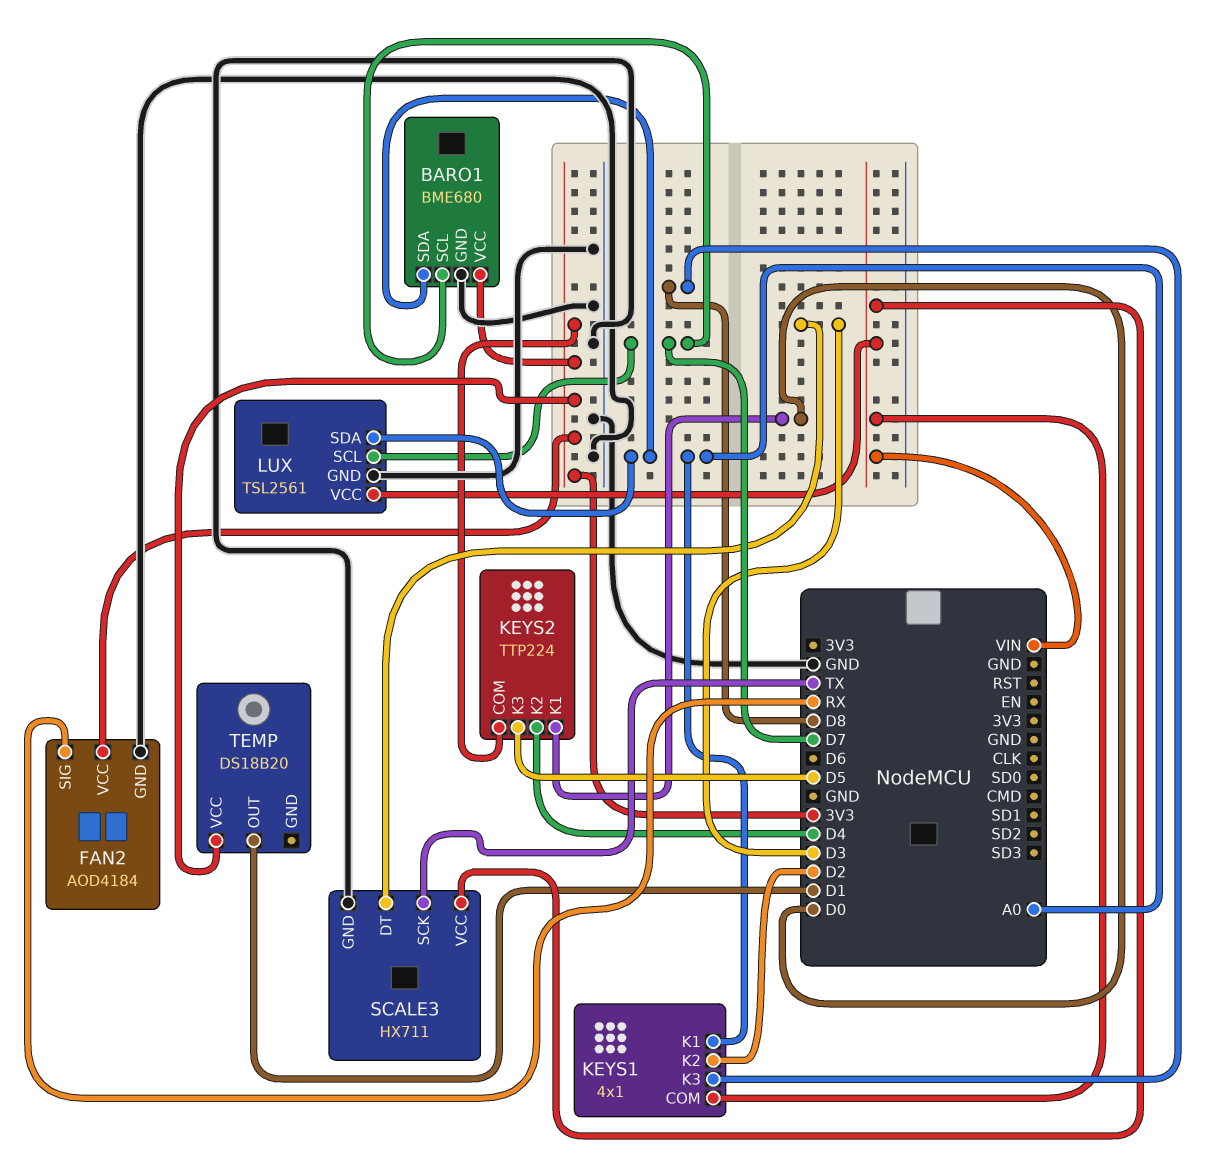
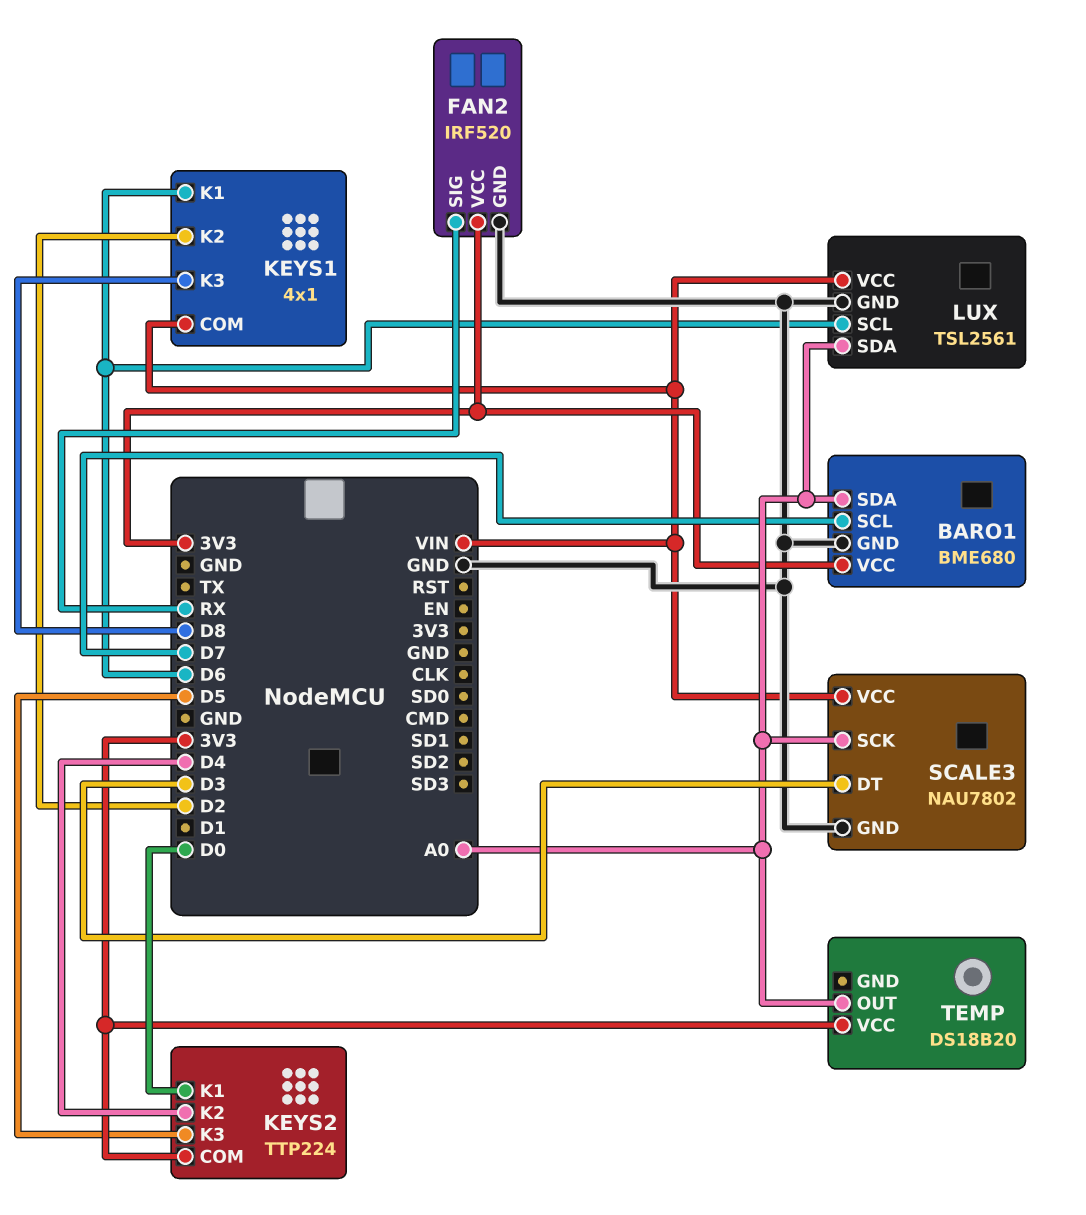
FAN2: AOD4184 -> IRF520
KEYS1 pin K1: A0 -> D6
LUX pin SCL: D7 -> D6
SCALE3: HX711 -> NAU7802
SCALE3 pin SCK: TX -> A0
TEMP pin OUT: D1 -> A0

